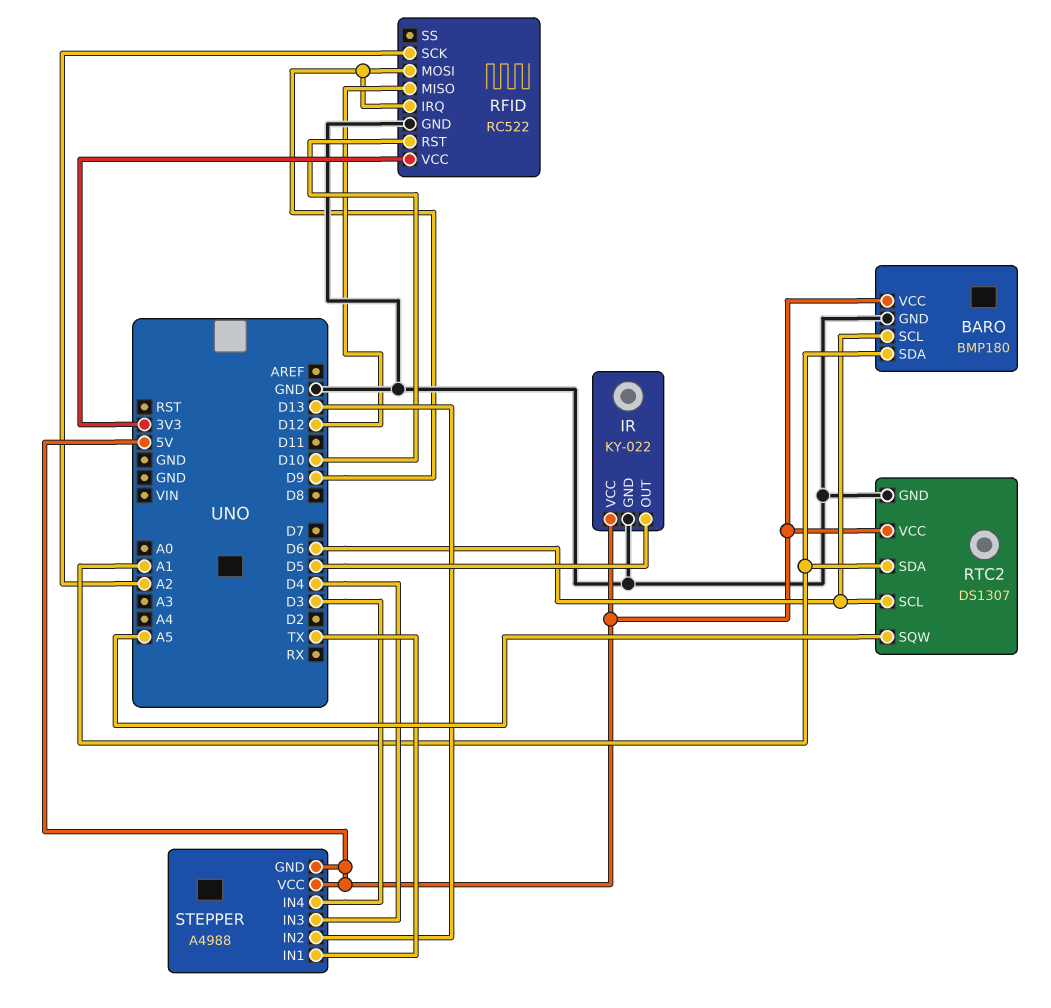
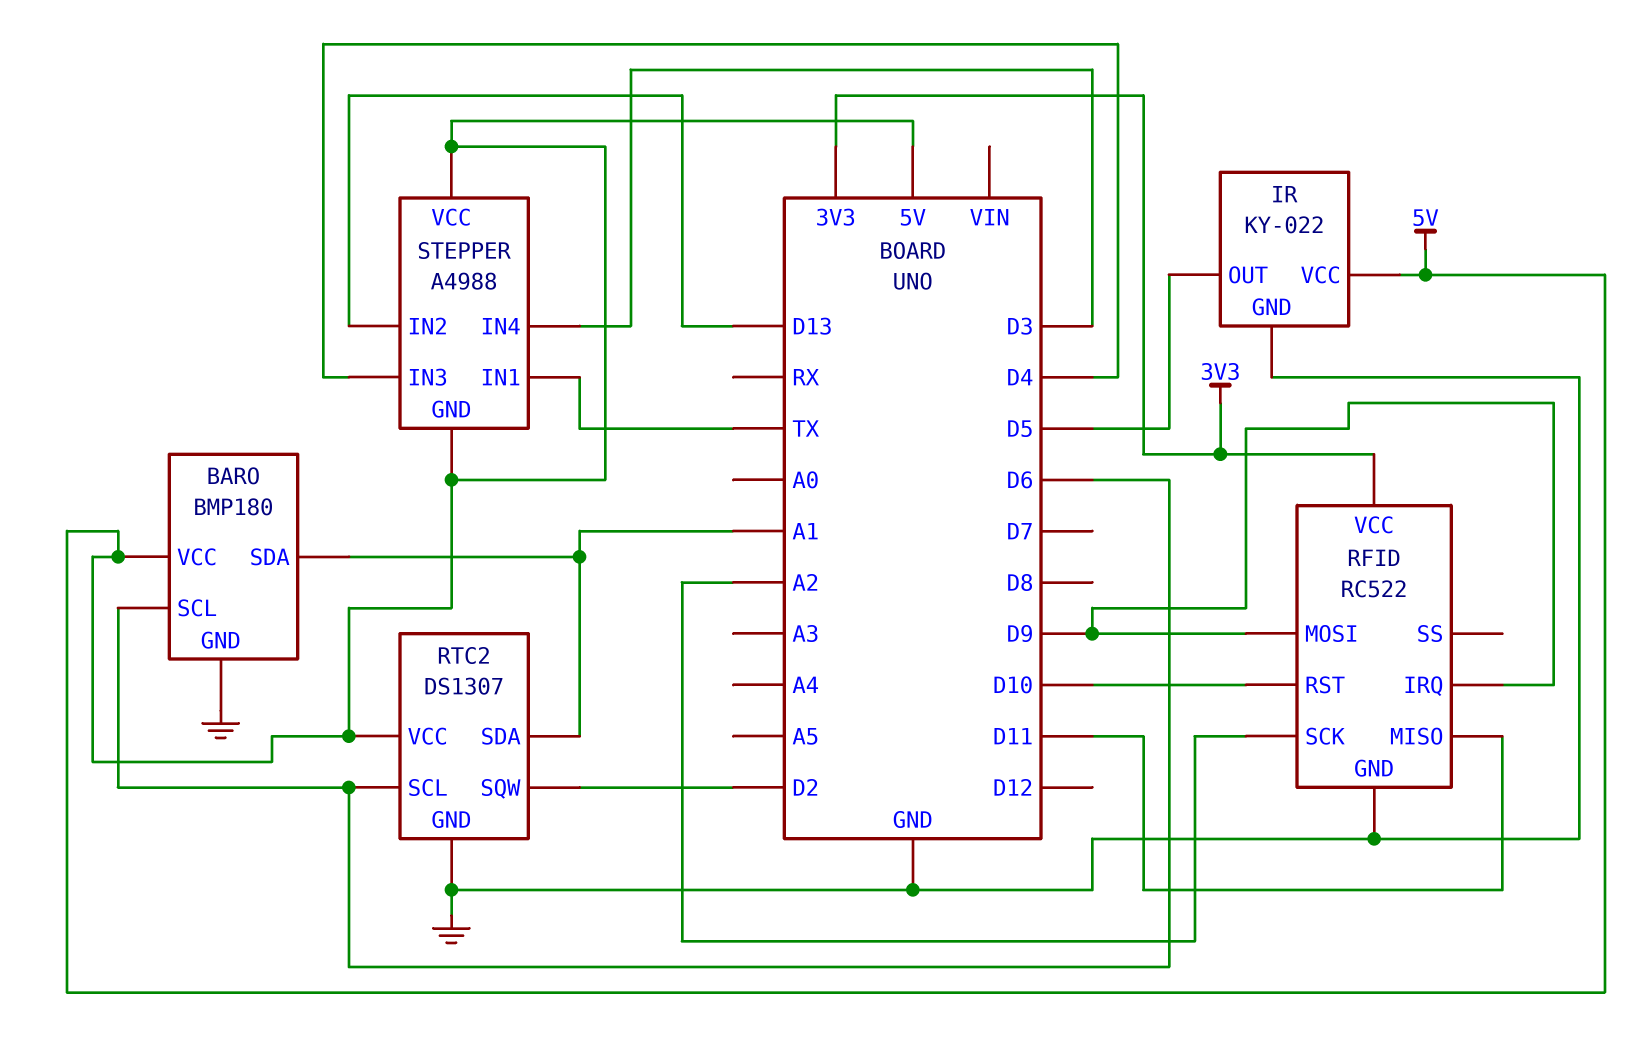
RFID pin MISO: D12 -> D11
RTC2 pin SQW: A5 -> D2

